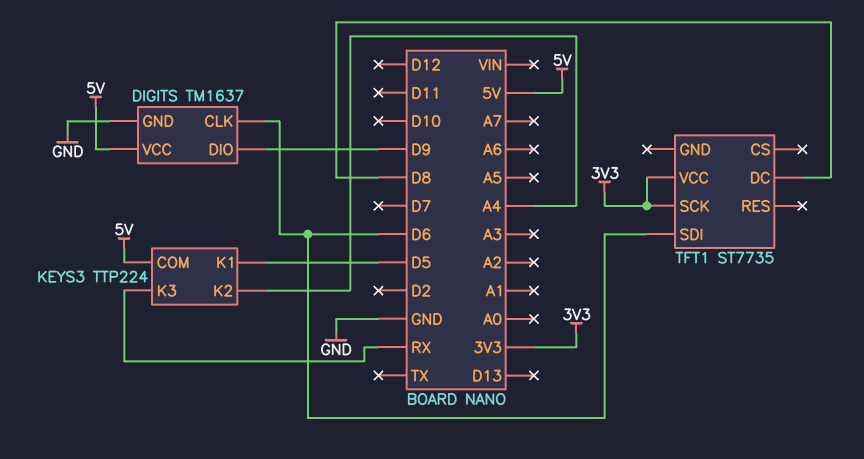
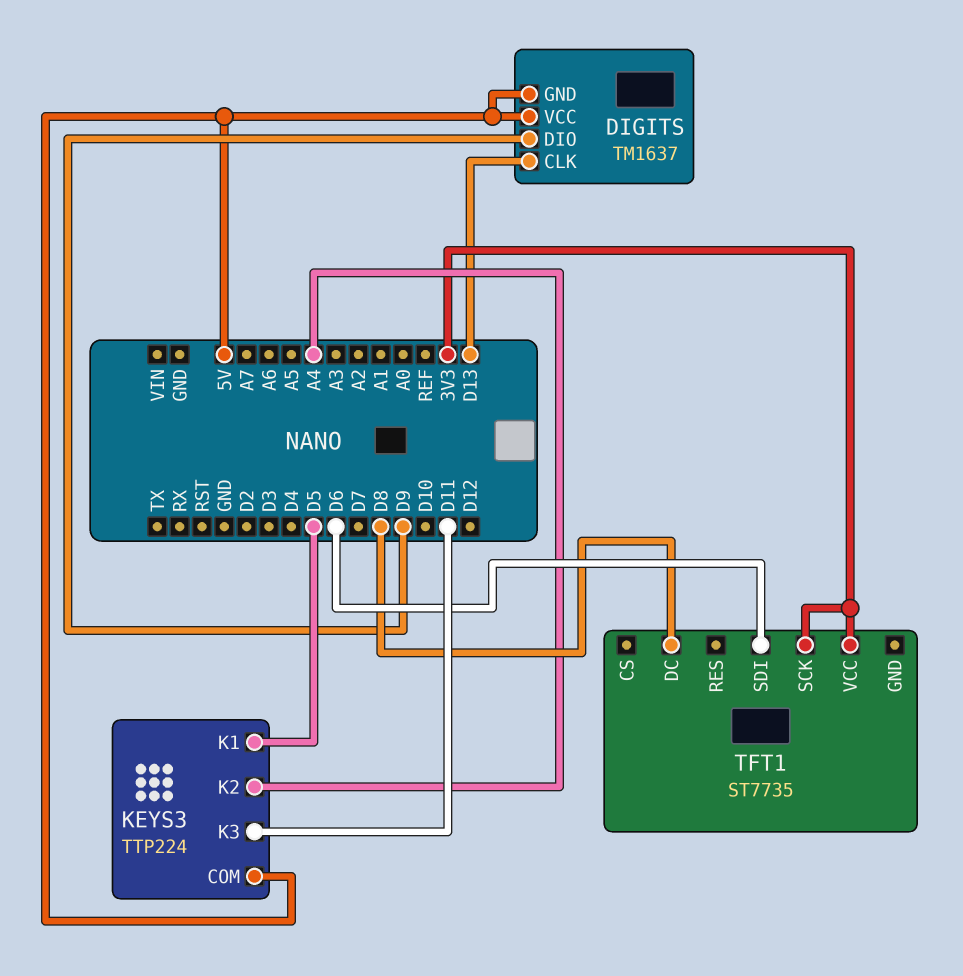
DIGITS pin CLK: D6 -> D13
DIGITS pin GND: GND -> 5V
KEYS3 pin K3: RX -> D11

